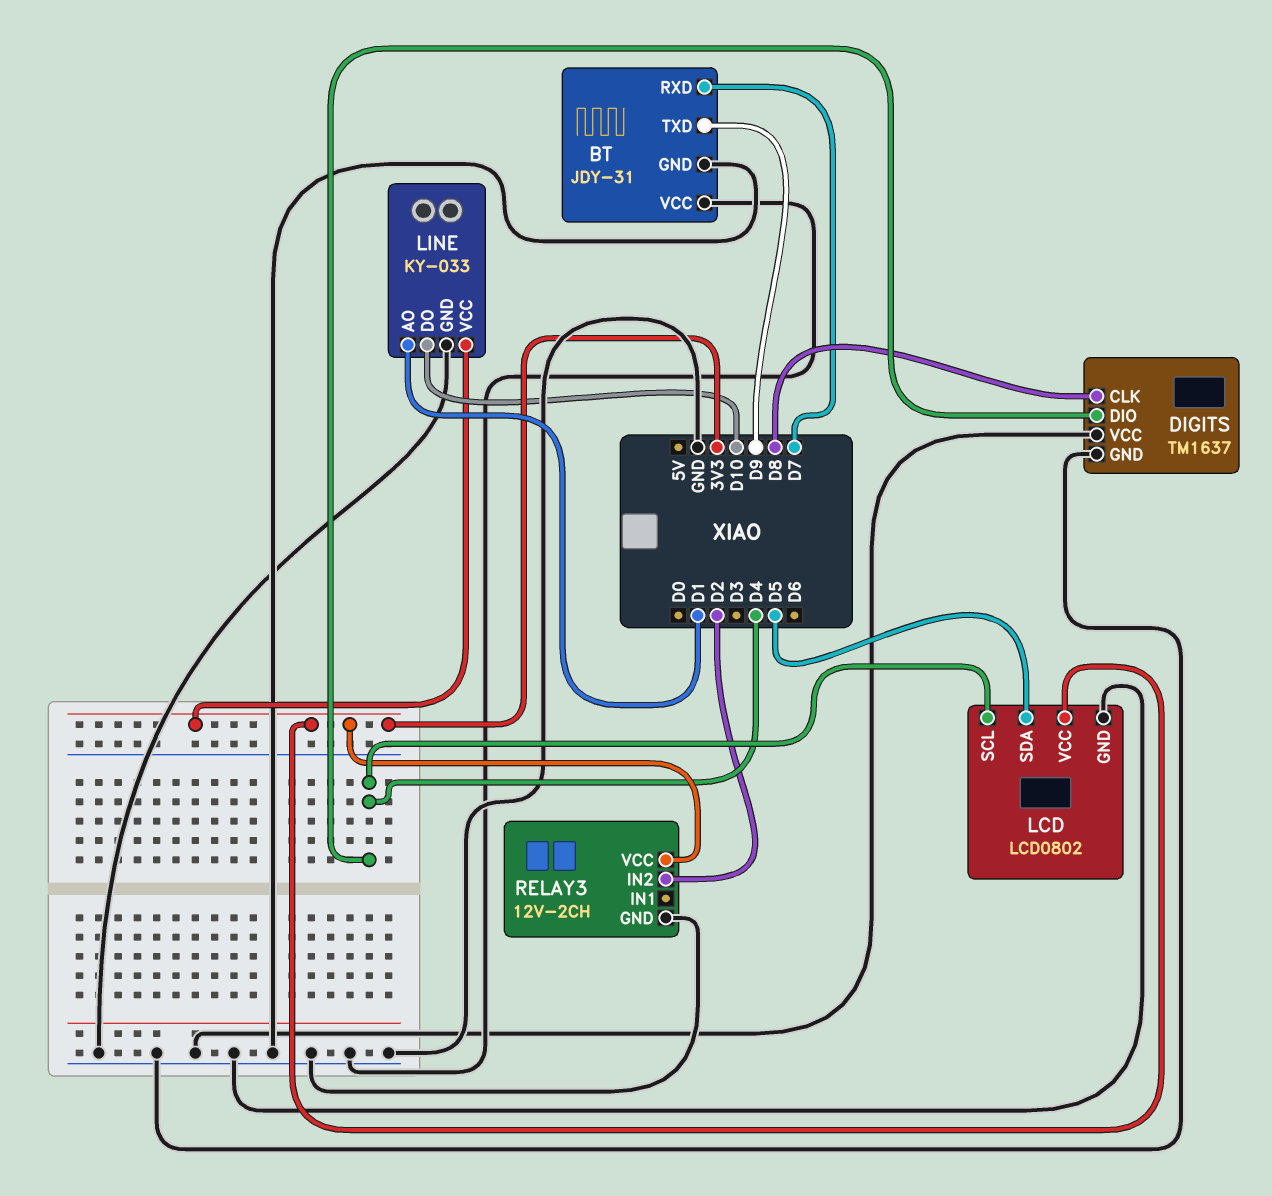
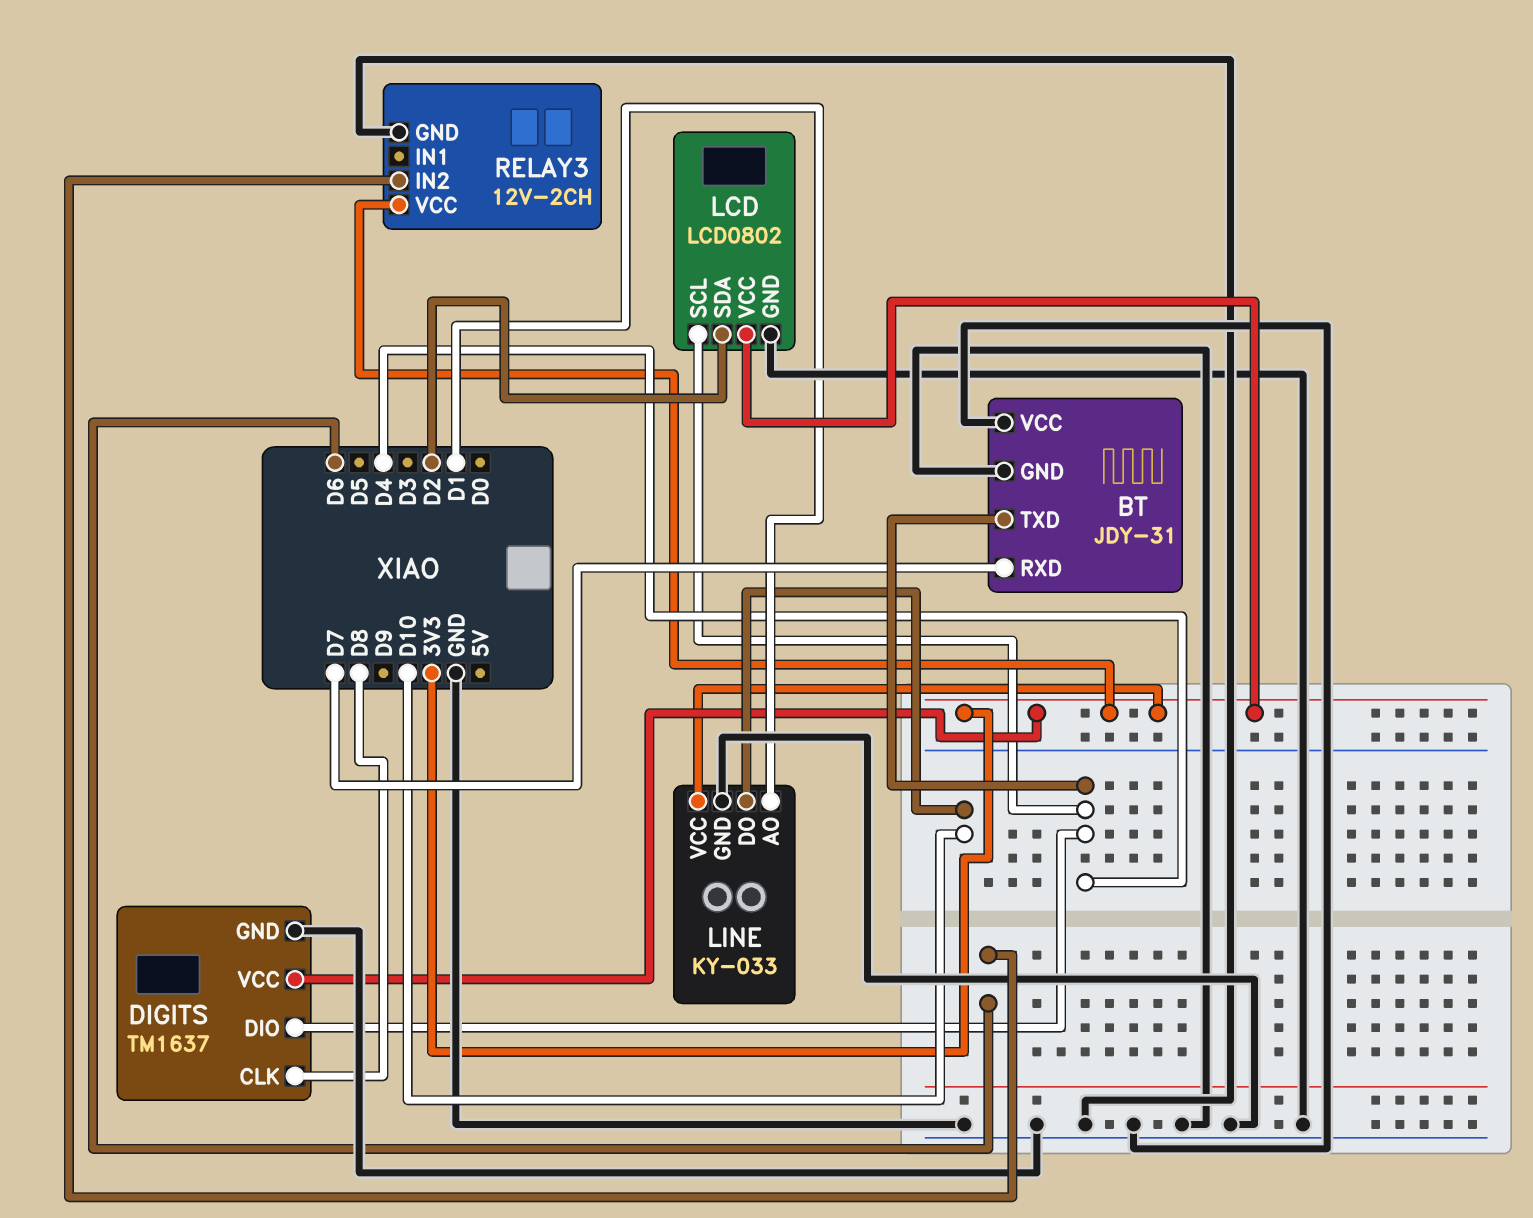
BT pin TXD: D9 -> D4
DIGITS pin VCC: GND -> 3V3
LCD pin SDA: D5 -> D2
RELAY3 pin IN2: D2 -> D6

